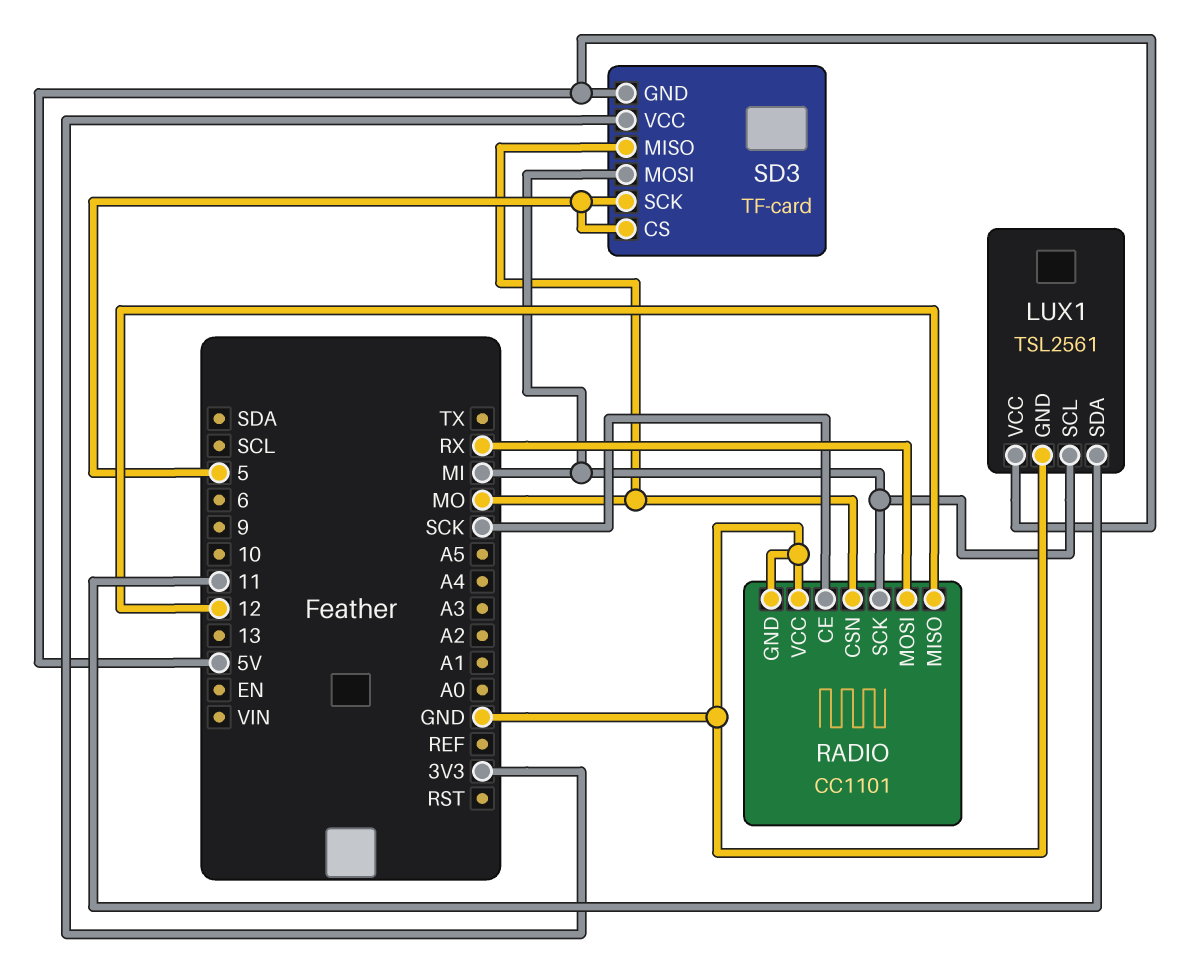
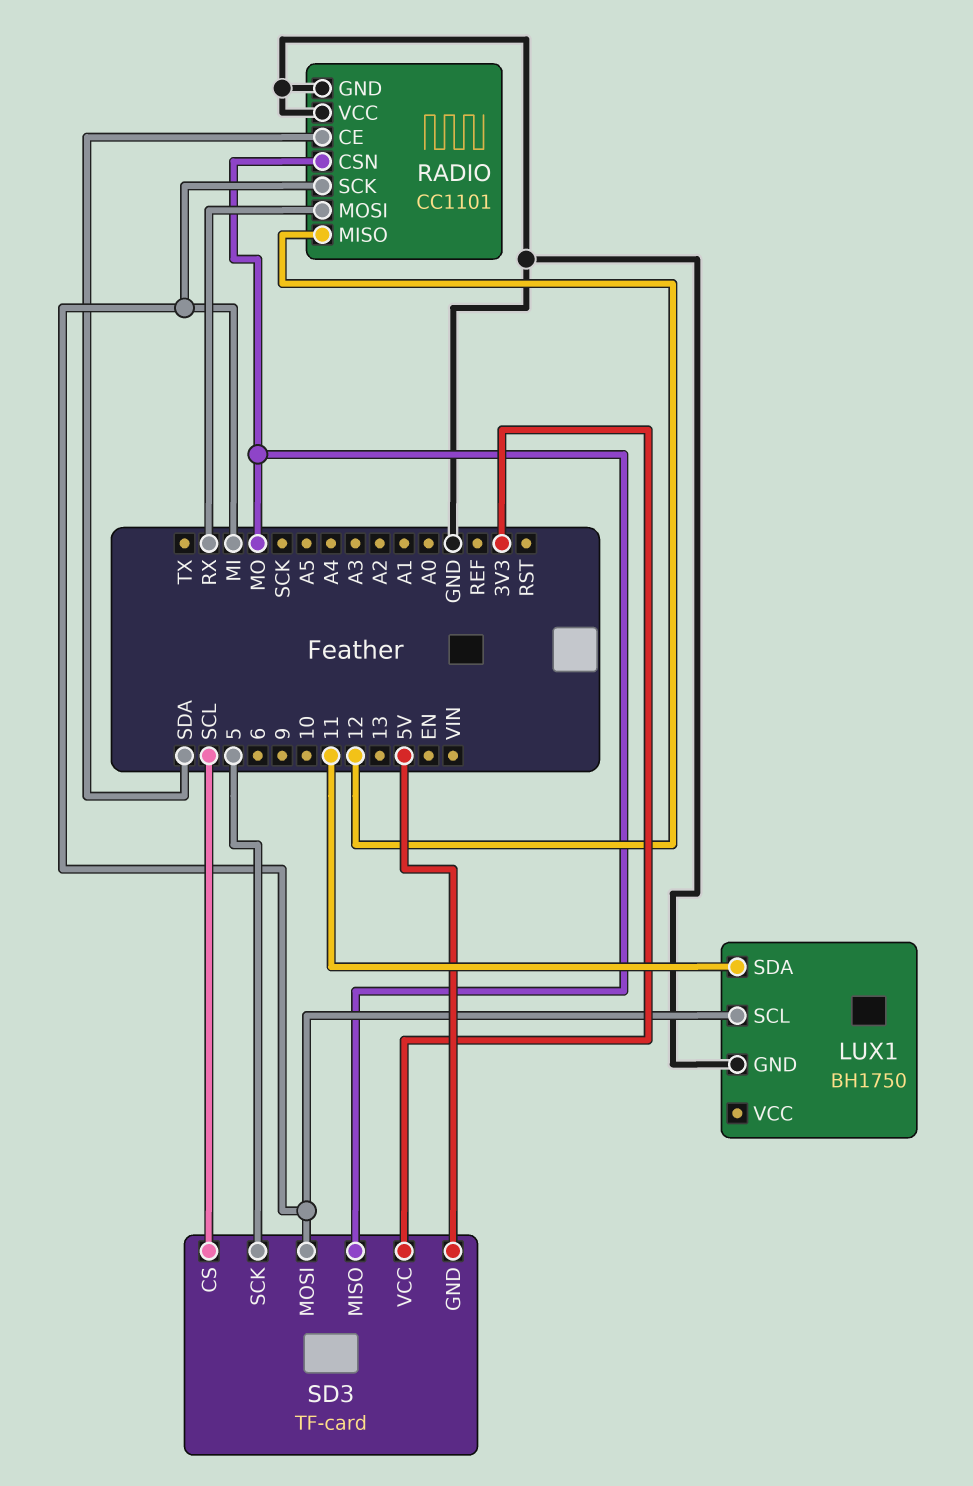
LUX1: TSL2561 -> BH1750
LUX1 pin VCC: 5V -> none
RADIO pin CE: SCK -> SDA
SD3 pin CS: 5 -> SCL

